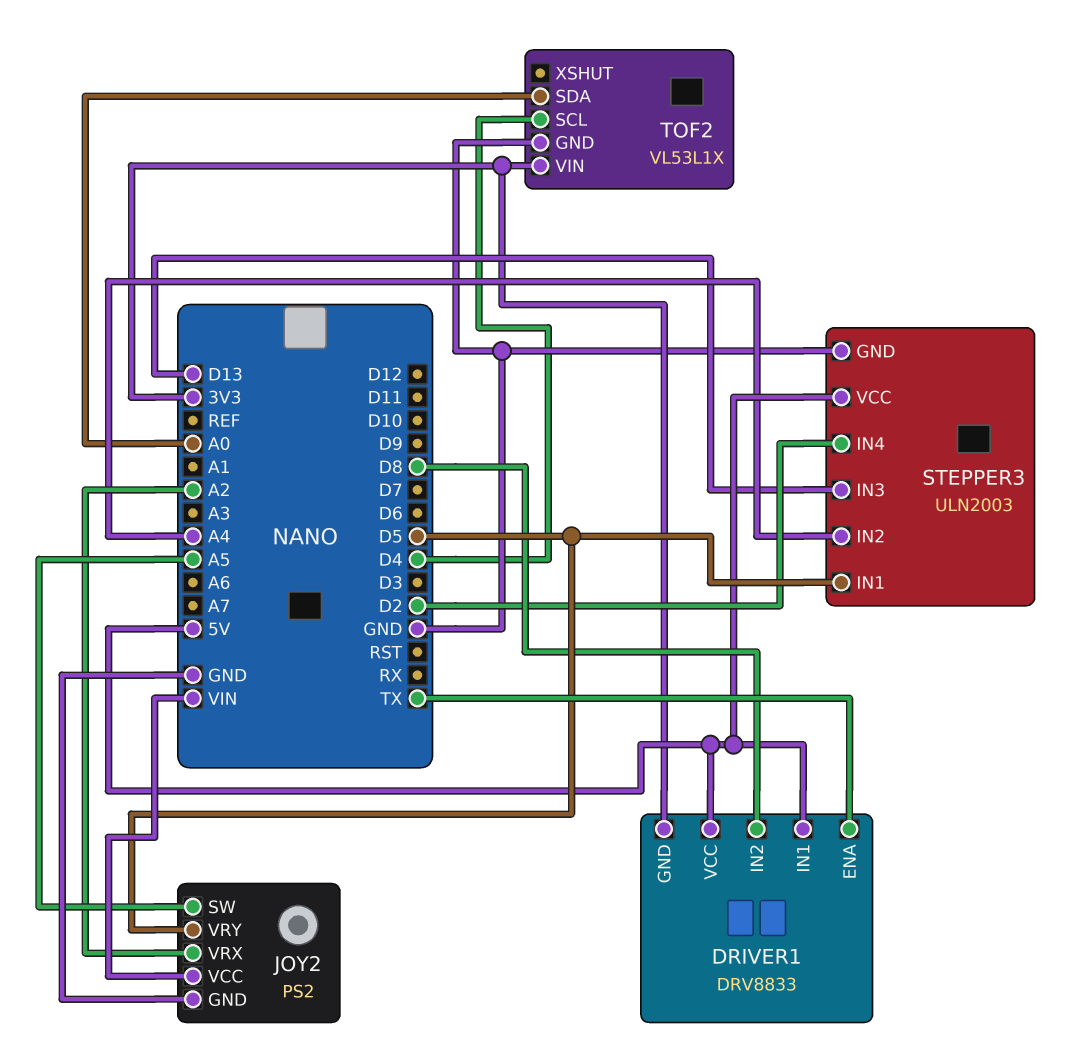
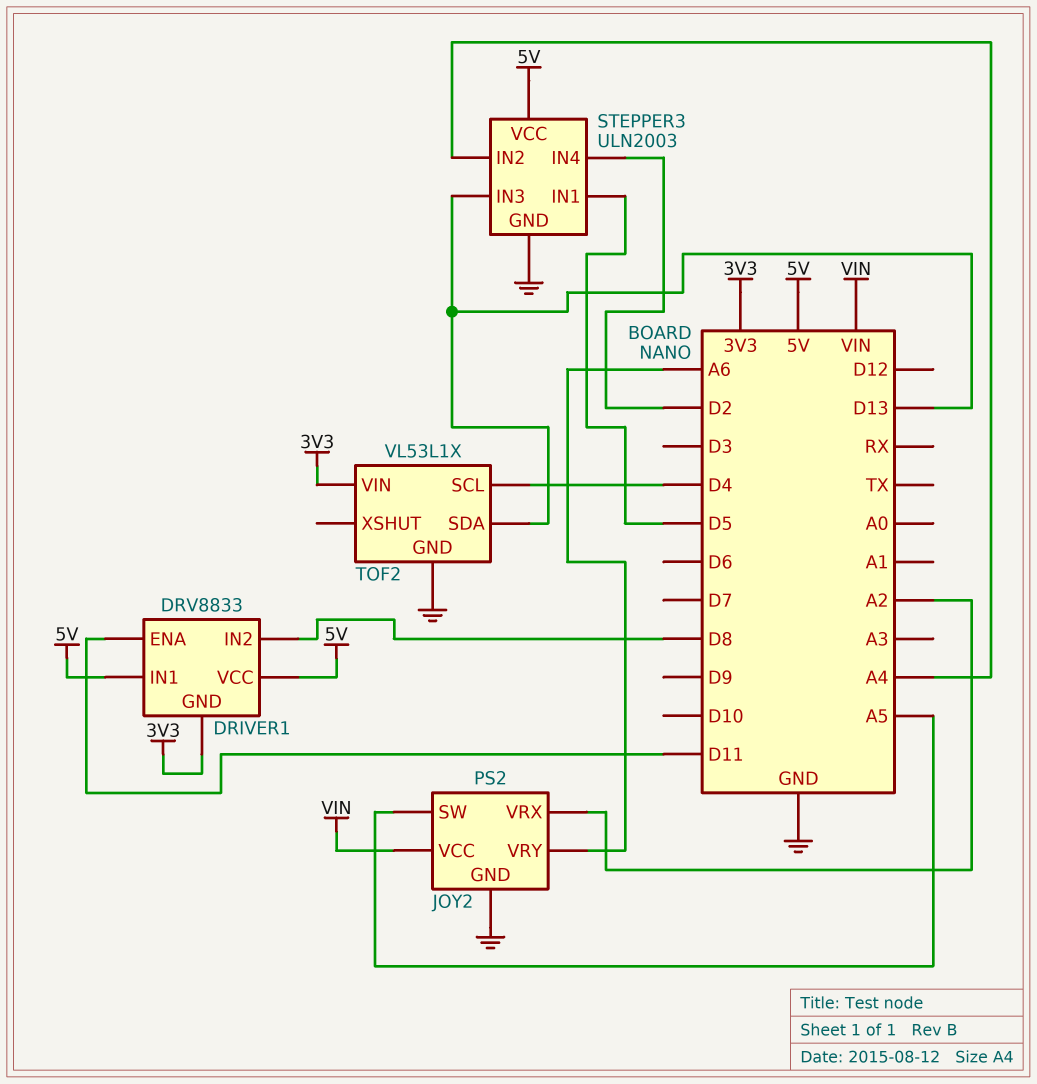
DRIVER1 pin ENA: TX -> D11
JOY2 pin VRY: D5 -> A6
TOF2 pin SDA: A0 -> D13

